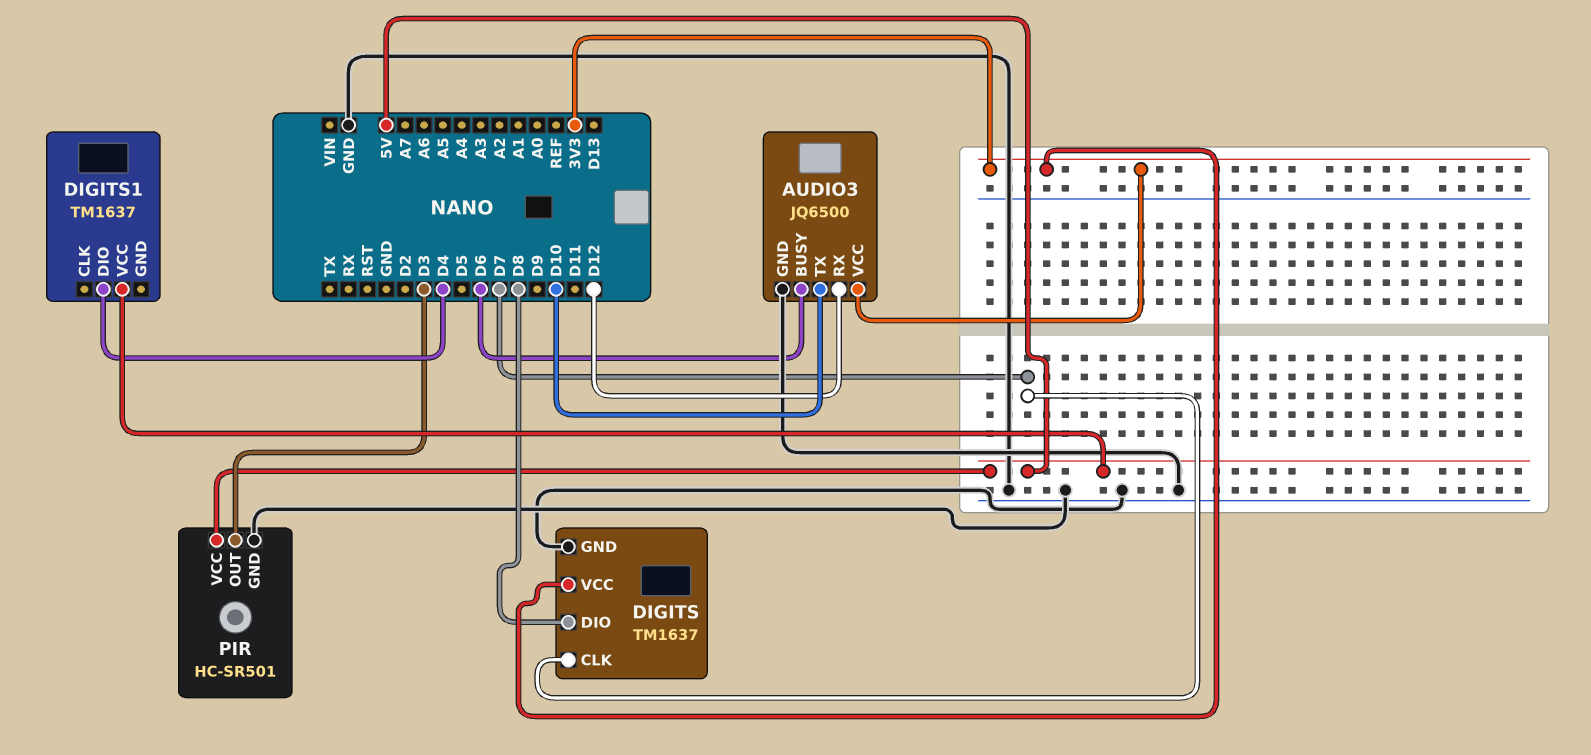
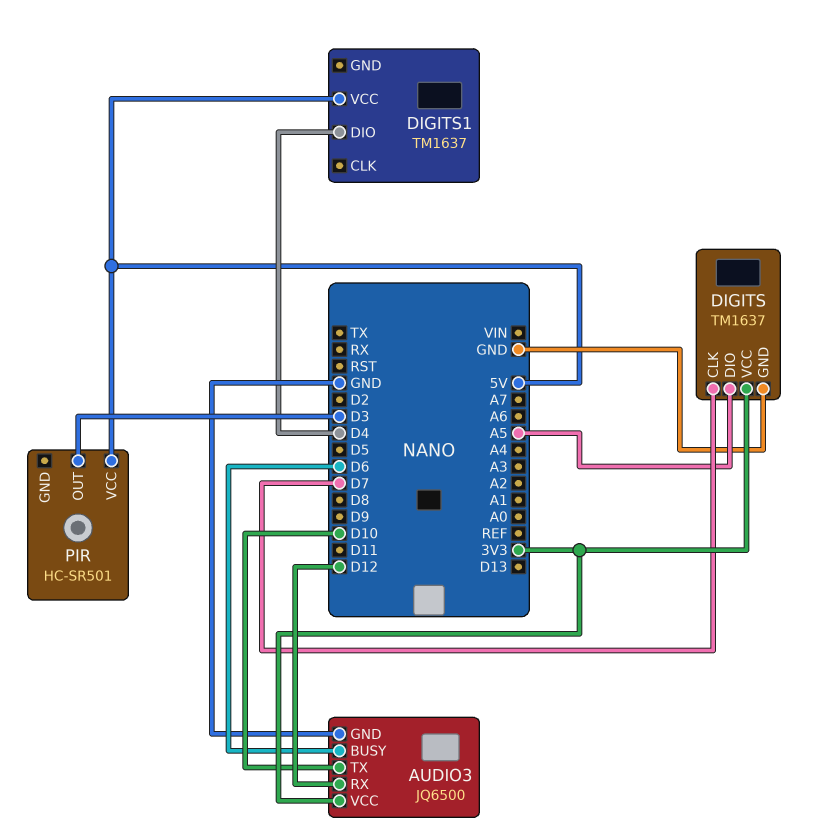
DIGITS pin DIO: D8 -> A5
PIR pin GND: GND -> none

